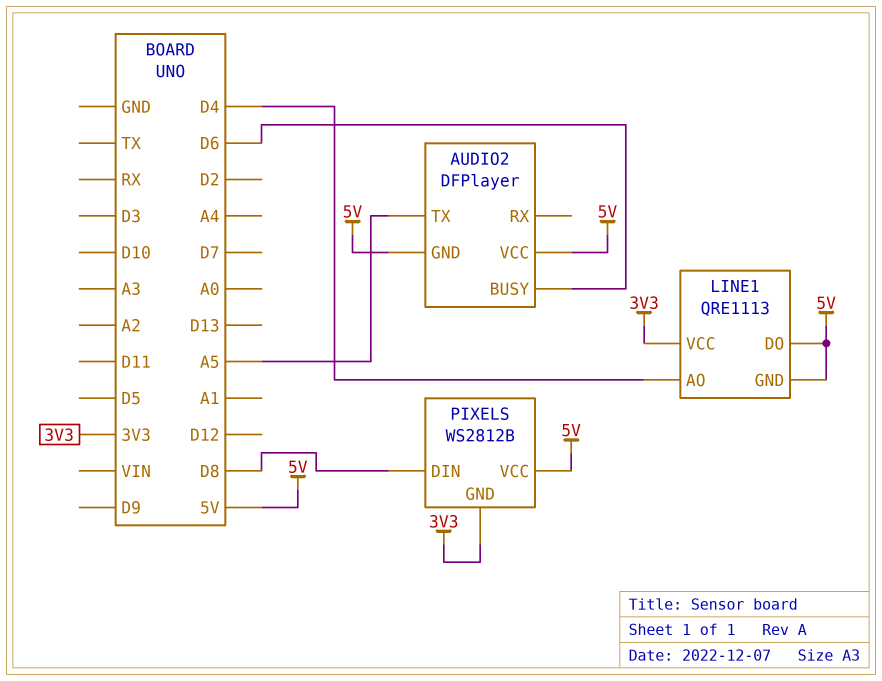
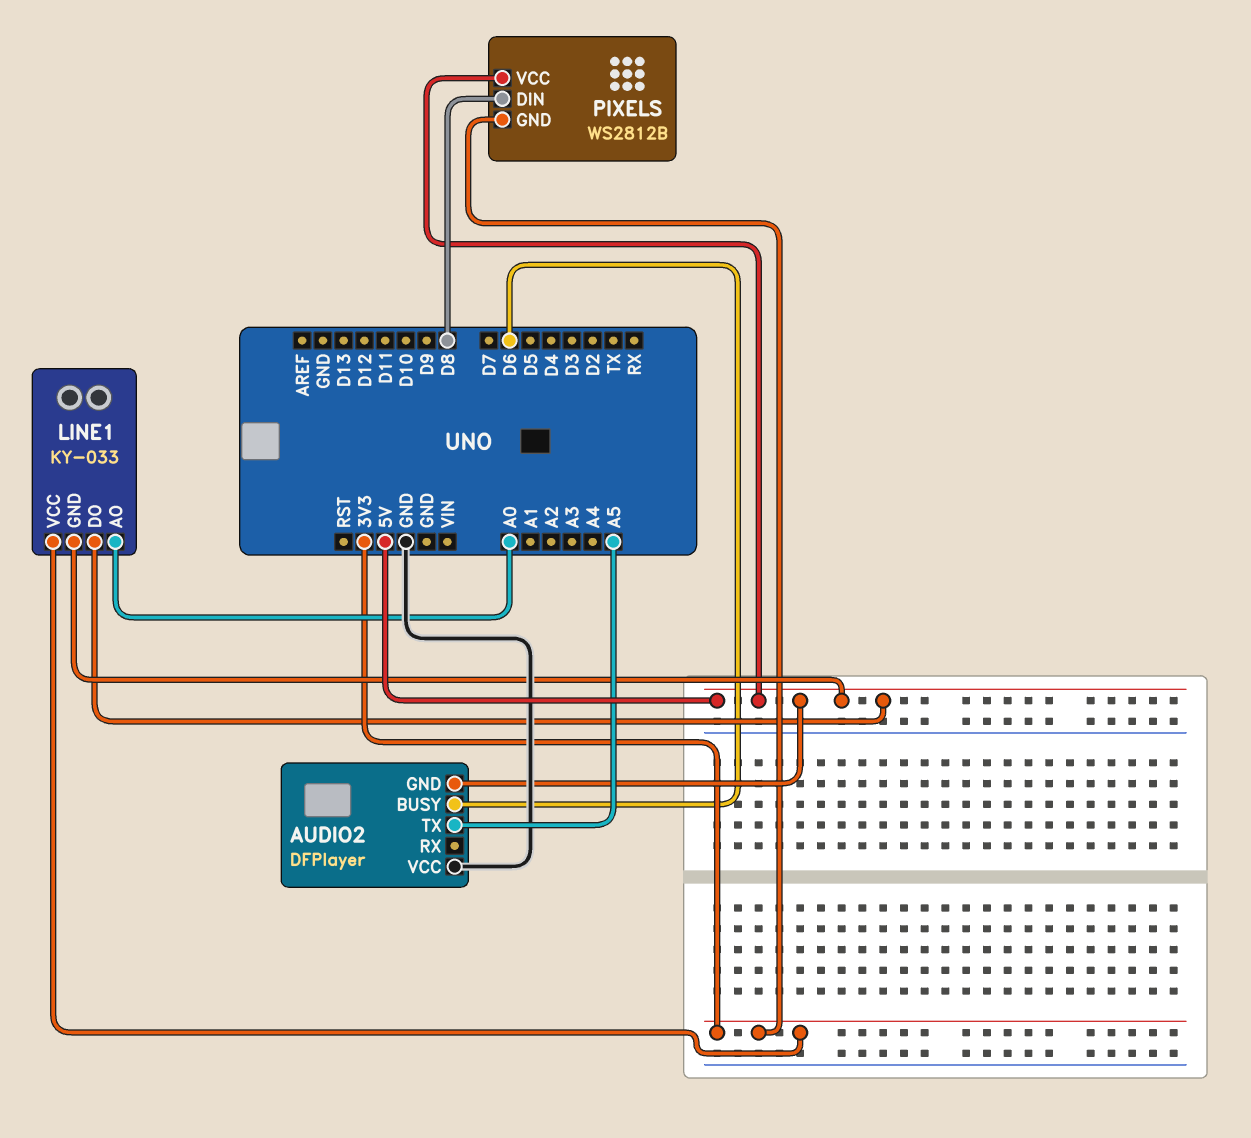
AUDIO2 pin VCC: 5V -> GND
LINE1: QRE1113 -> KY-033
LINE1 pin AO: D4 -> A0

